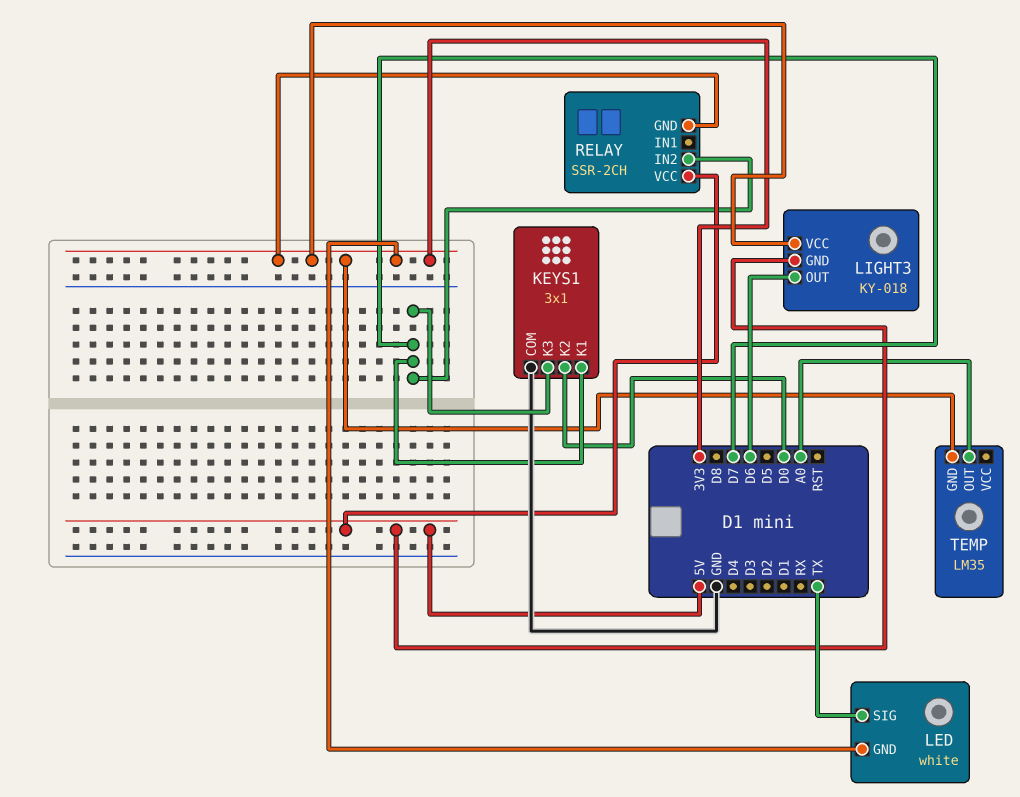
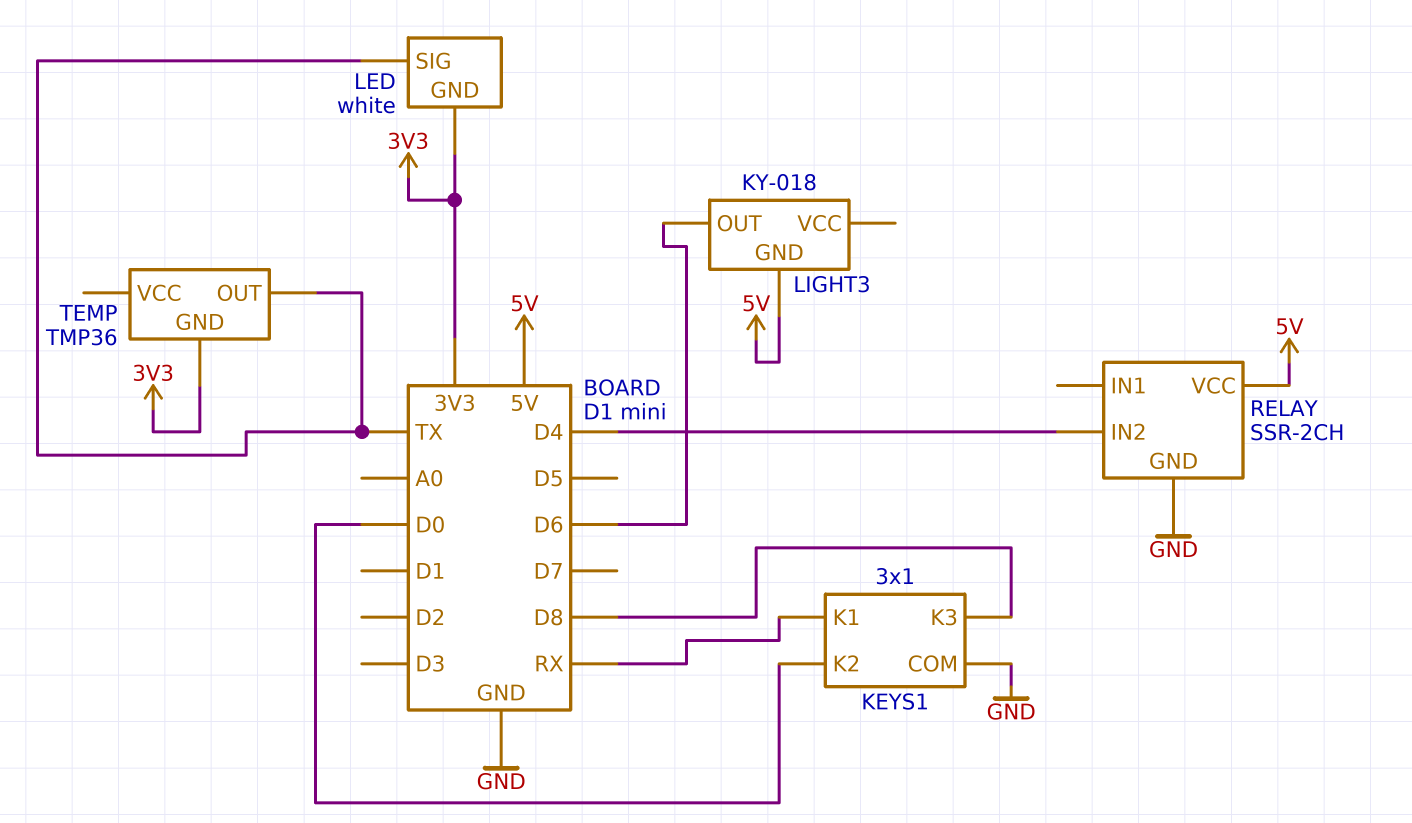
KEYS1 pin K1: D7 -> RX
KEYS1 pin K3: D7 -> D8
LIGHT3 pin VCC: 3V3 -> none
RELAY pin GND: 3V3 -> GND
RELAY pin IN2: D7 -> D4
TEMP: LM35 -> TMP36
TEMP pin OUT: A0 -> TX

